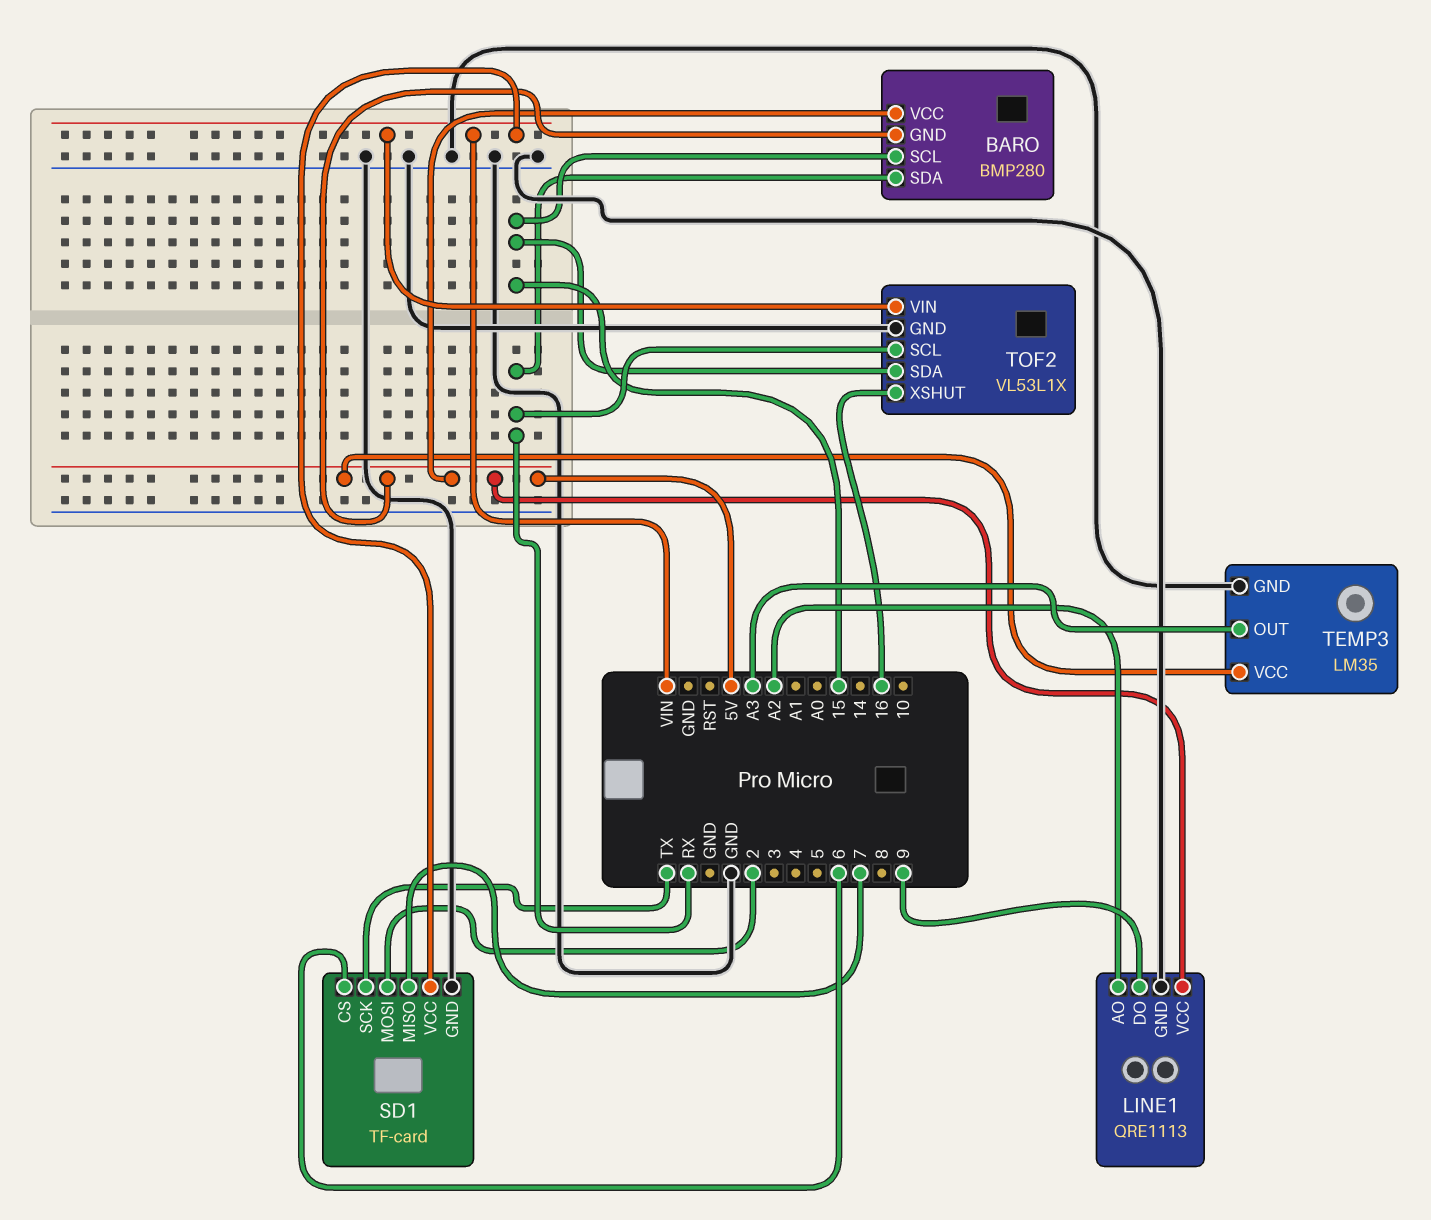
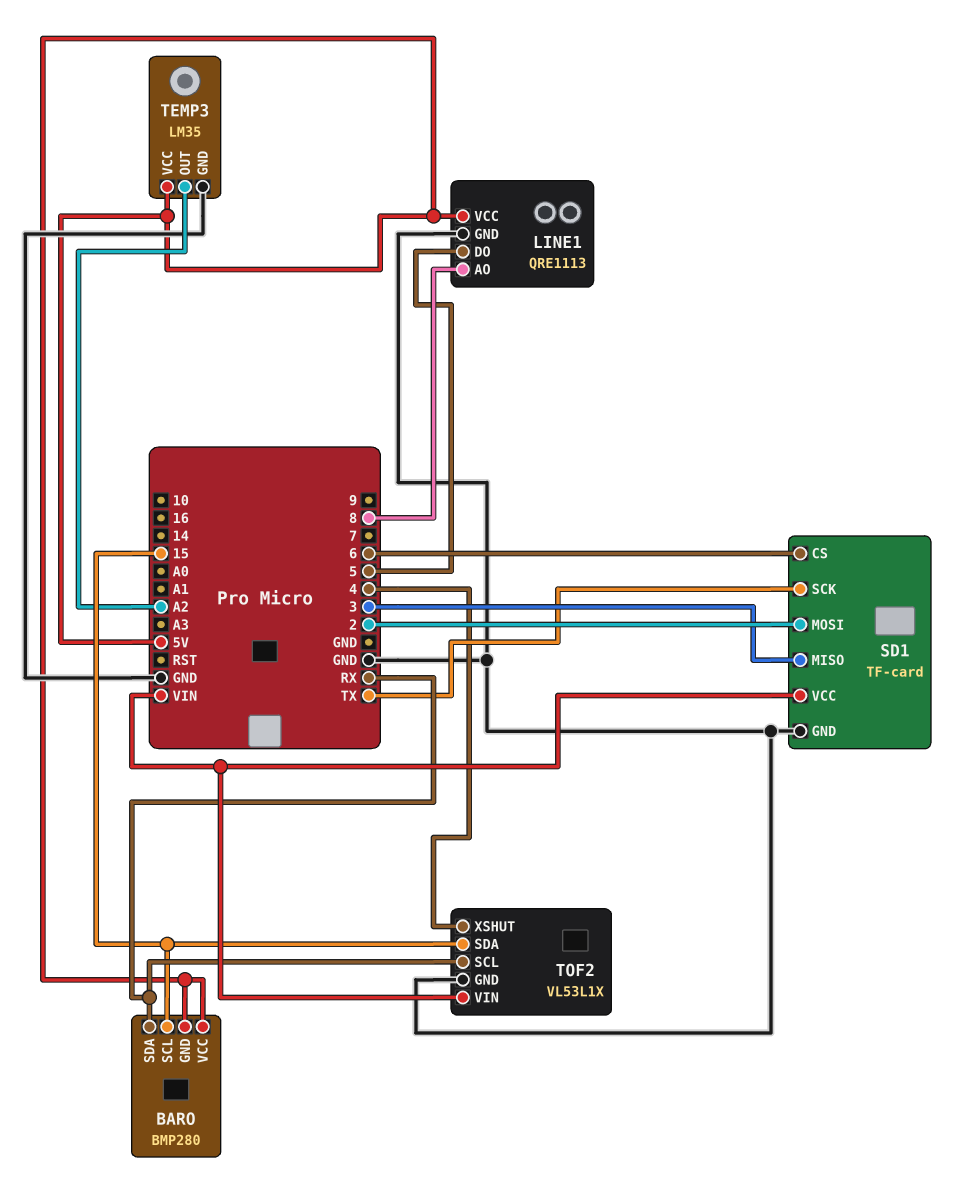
LINE1 pin AO: A2 -> 8
LINE1 pin DO: 9 -> 5
SD1 pin MISO: 7 -> 3
TEMP3 pin OUT: A3 -> A2
TOF2 pin XSHUT: 16 -> 4

